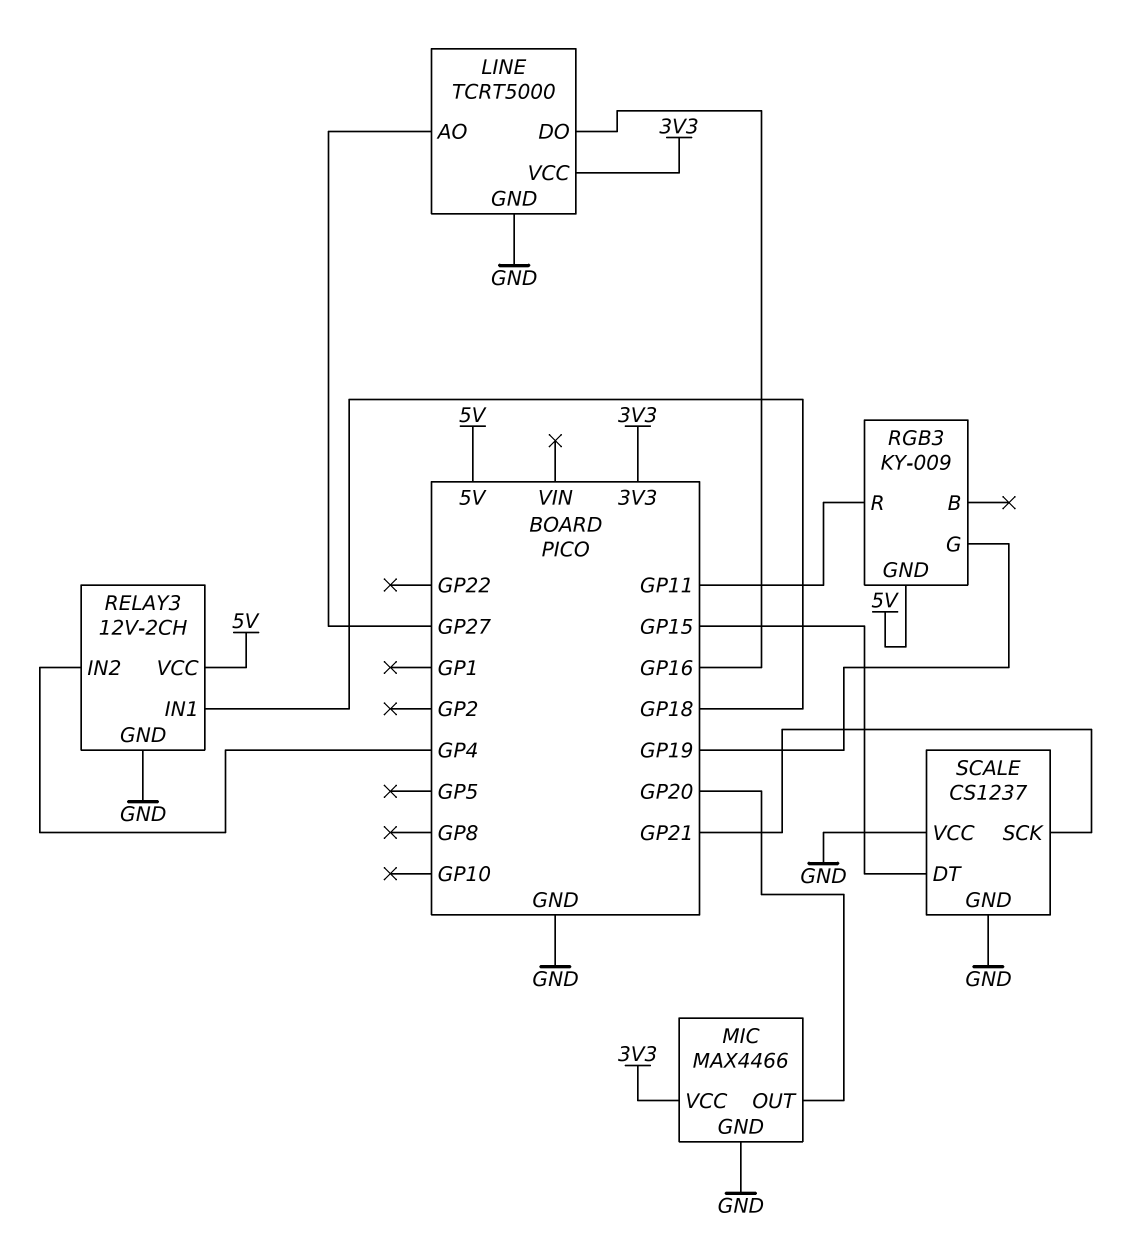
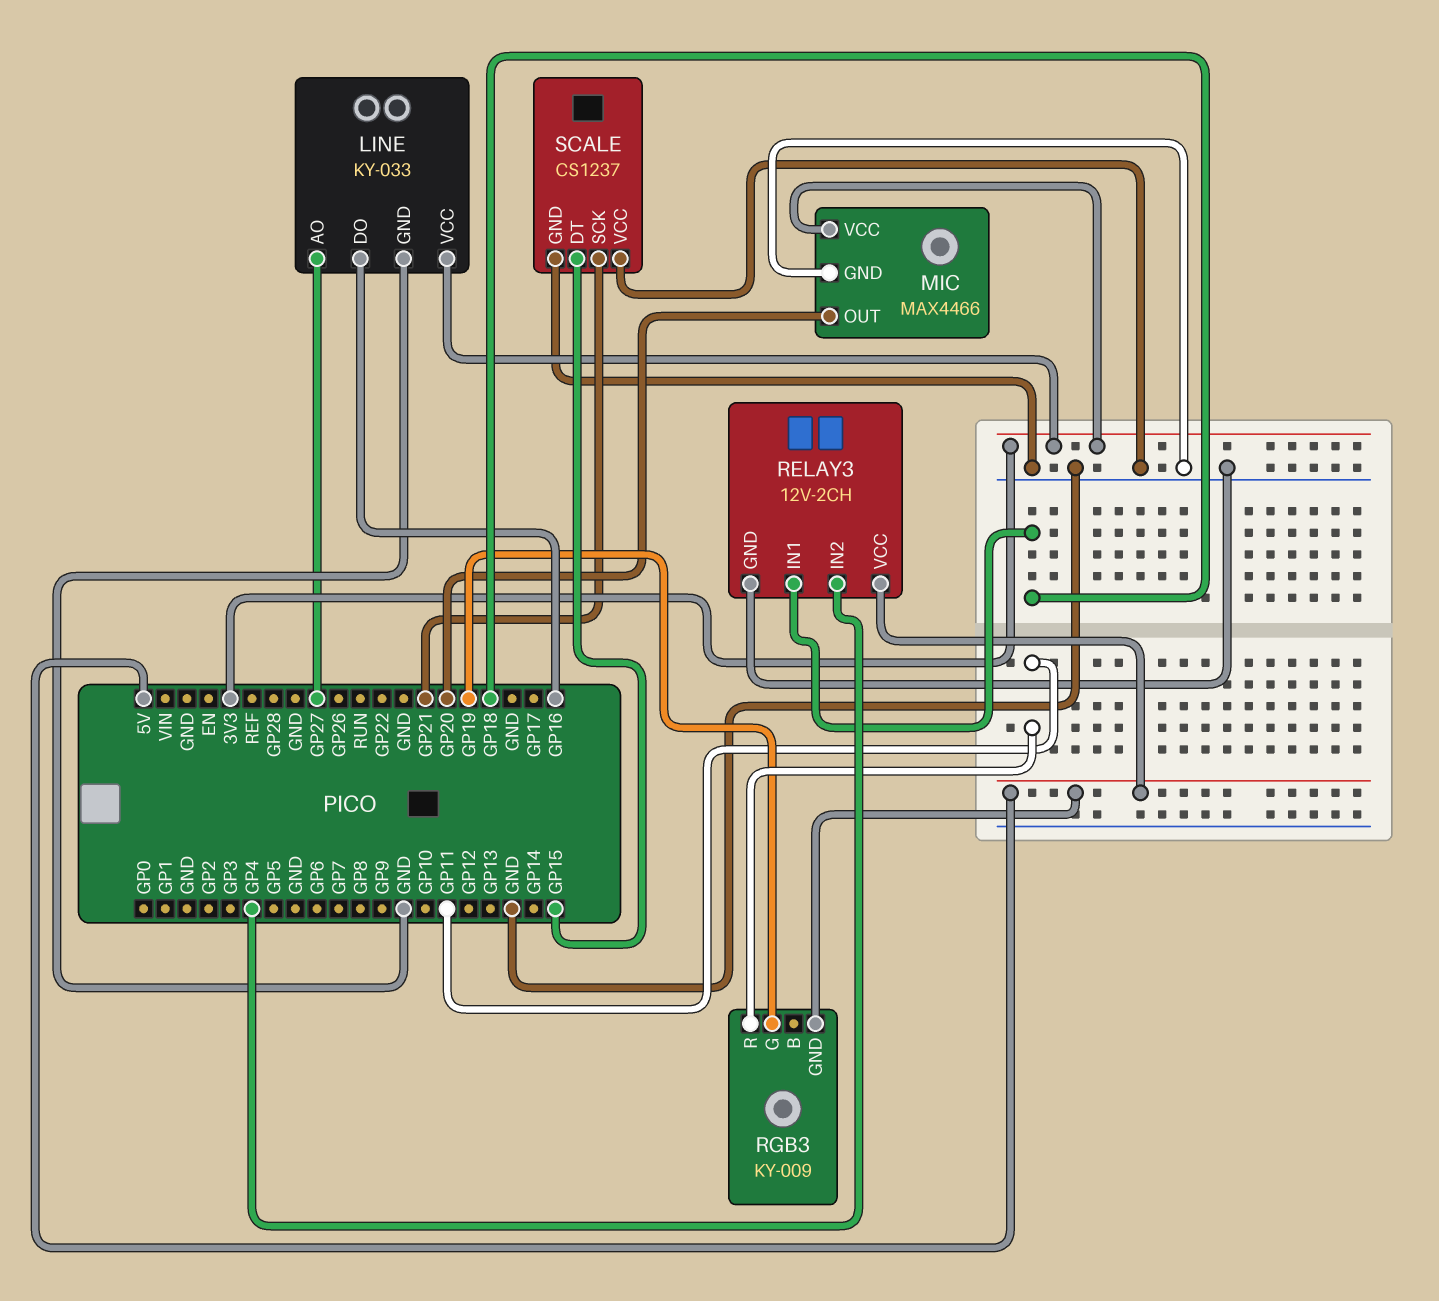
LINE: TCRT5000 -> KY-033

